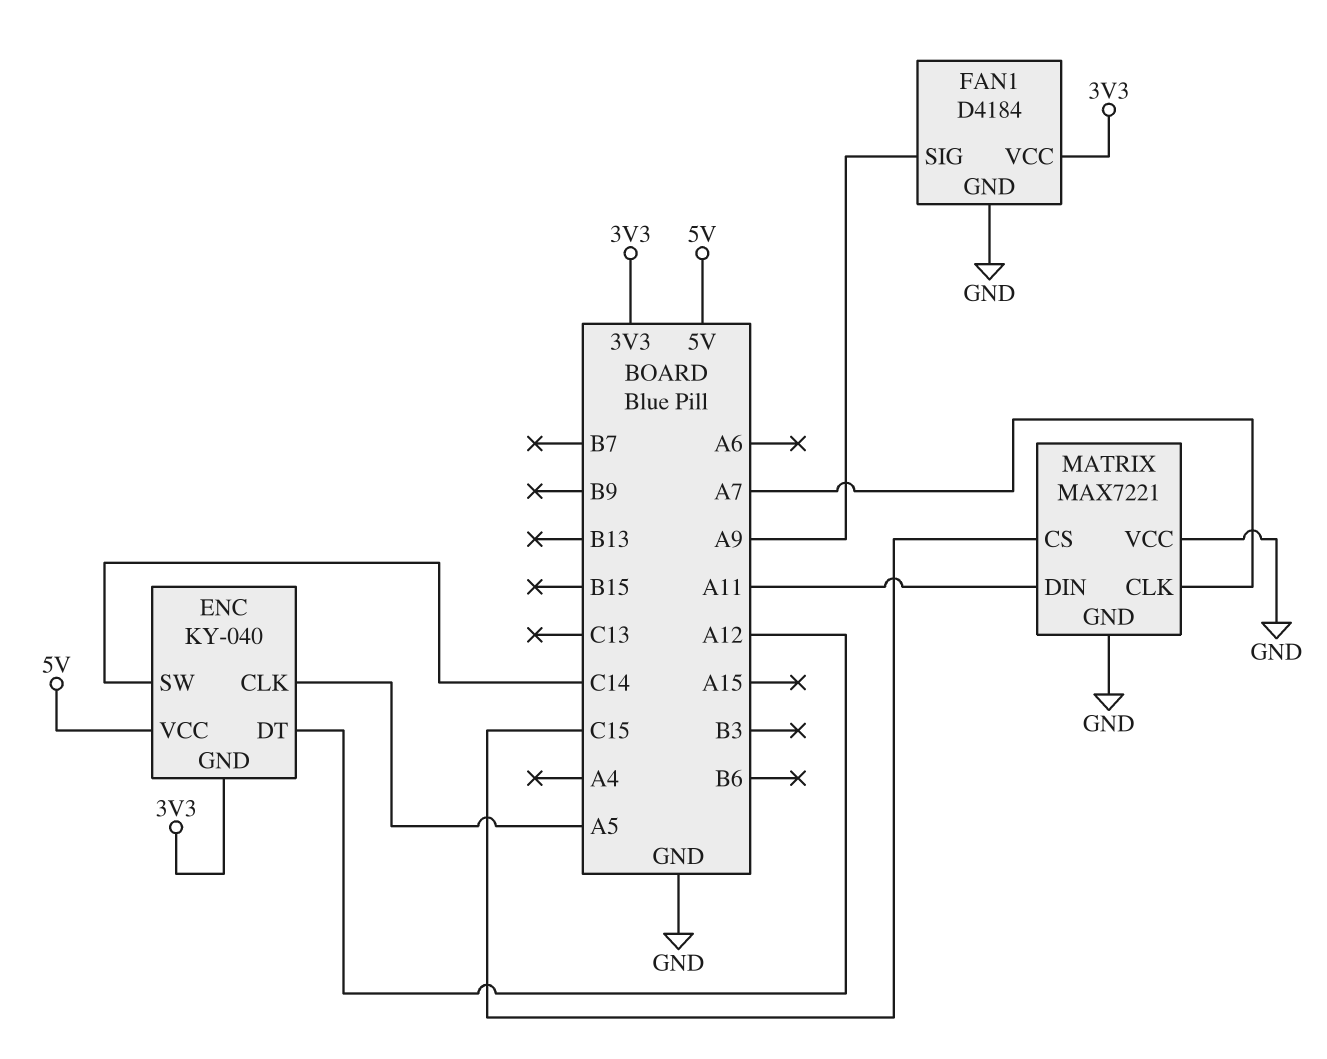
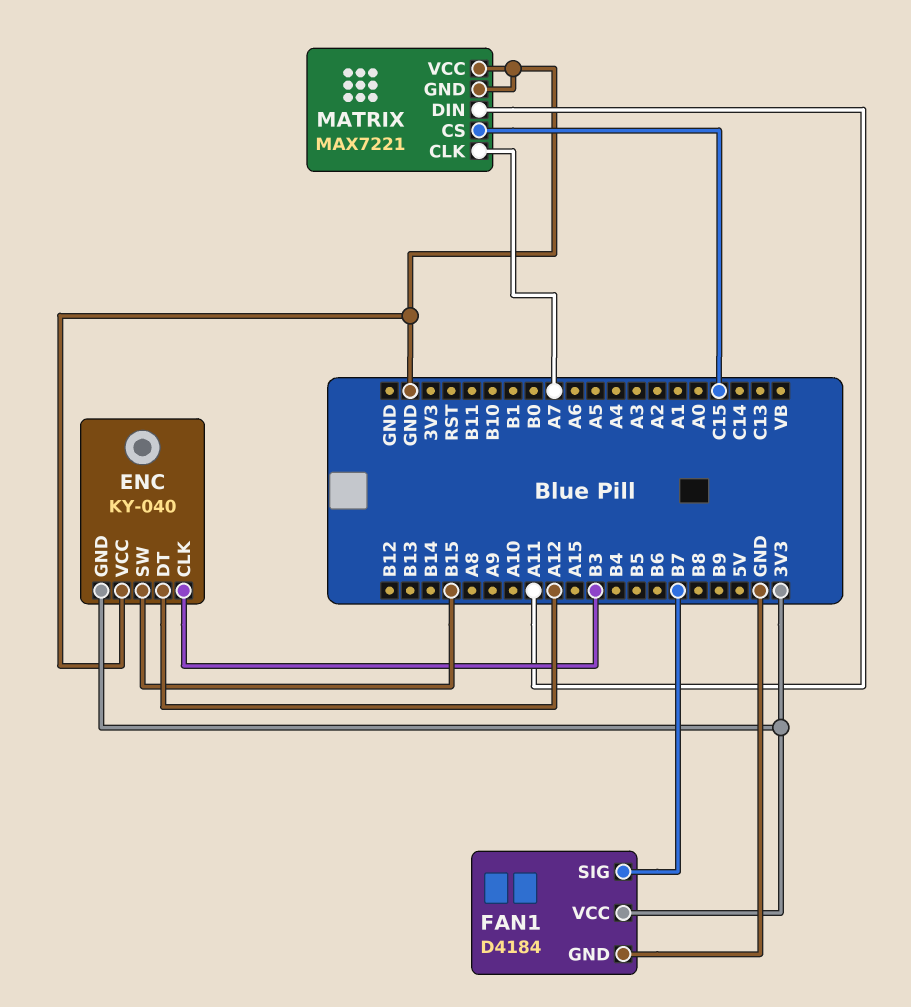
ENC pin CLK: A5 -> B3
ENC pin SW: C14 -> B15
ENC pin VCC: 5V -> GND
FAN1 pin SIG: A9 -> B7

